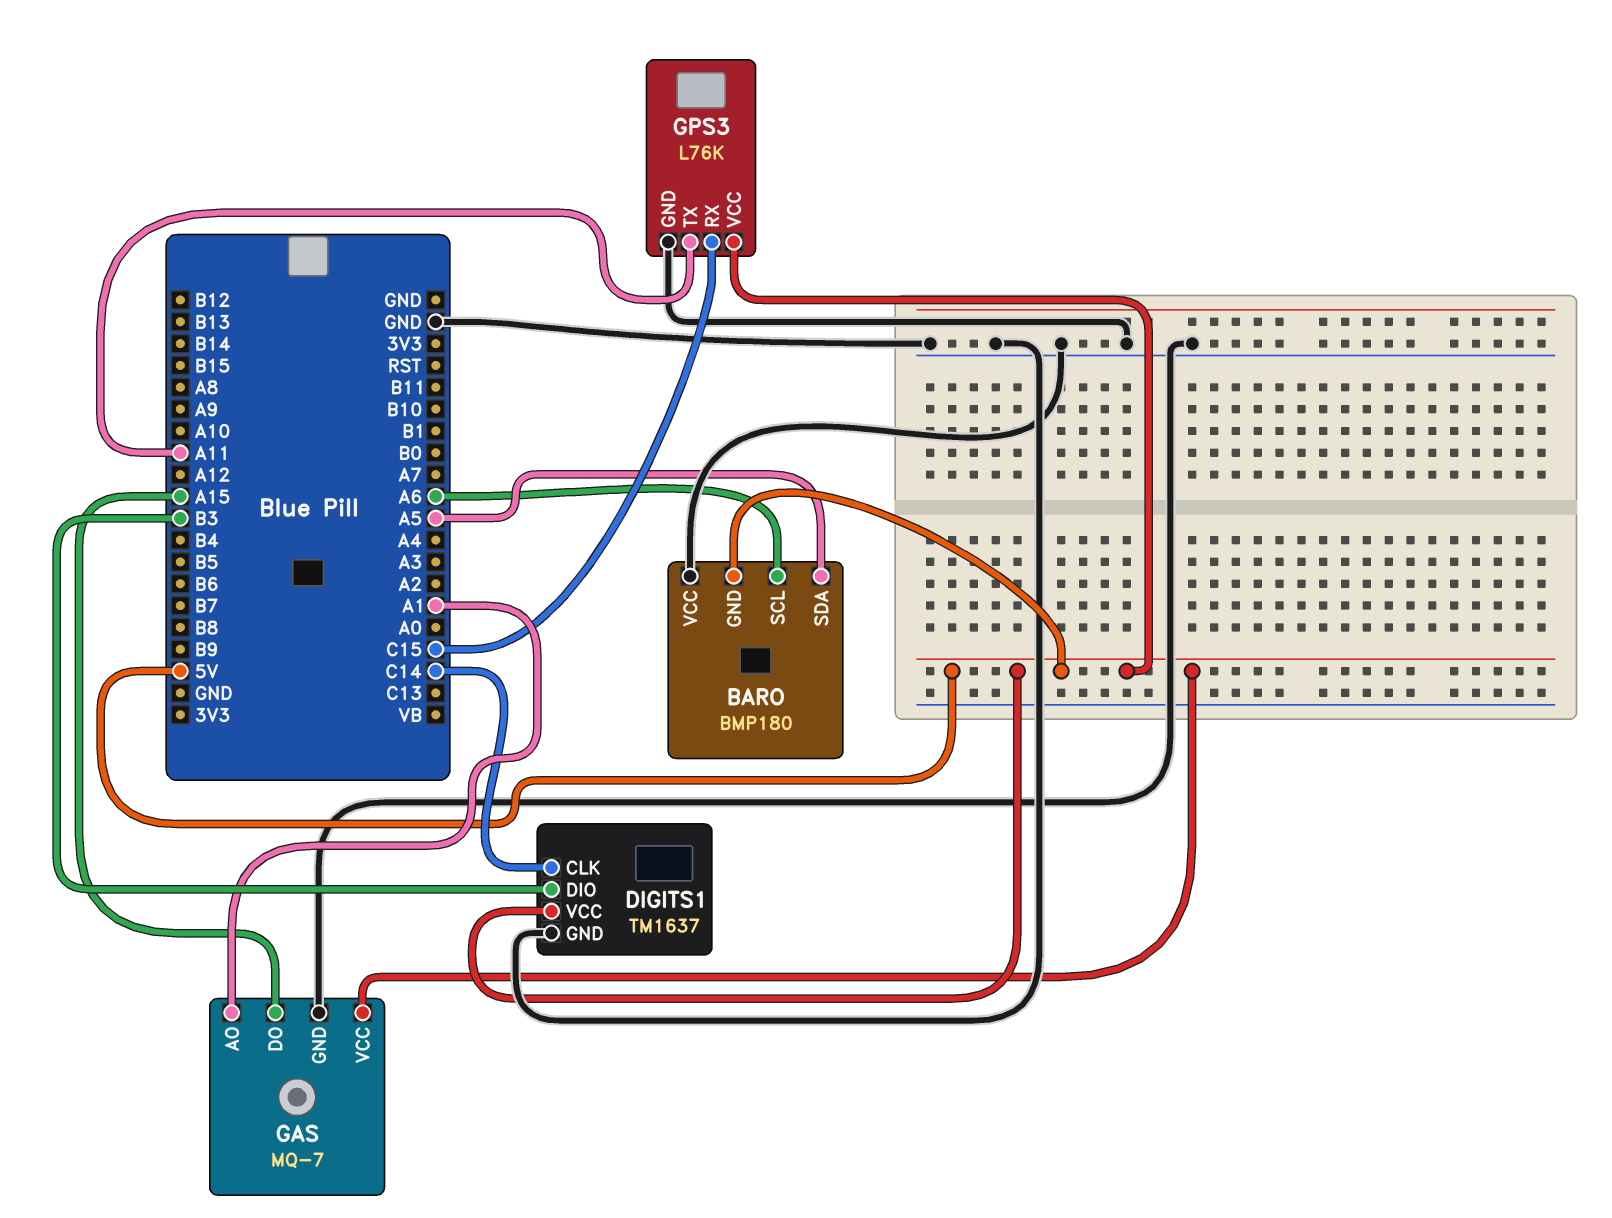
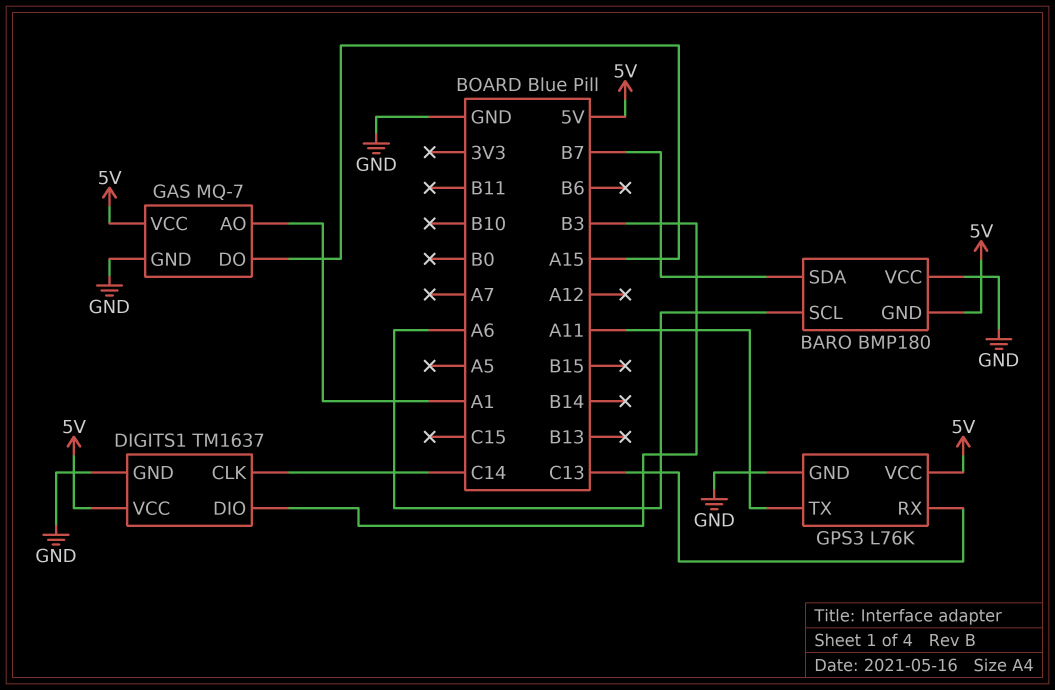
BARO pin SDA: A5 -> B7
GPS3 pin RX: C15 -> C13

